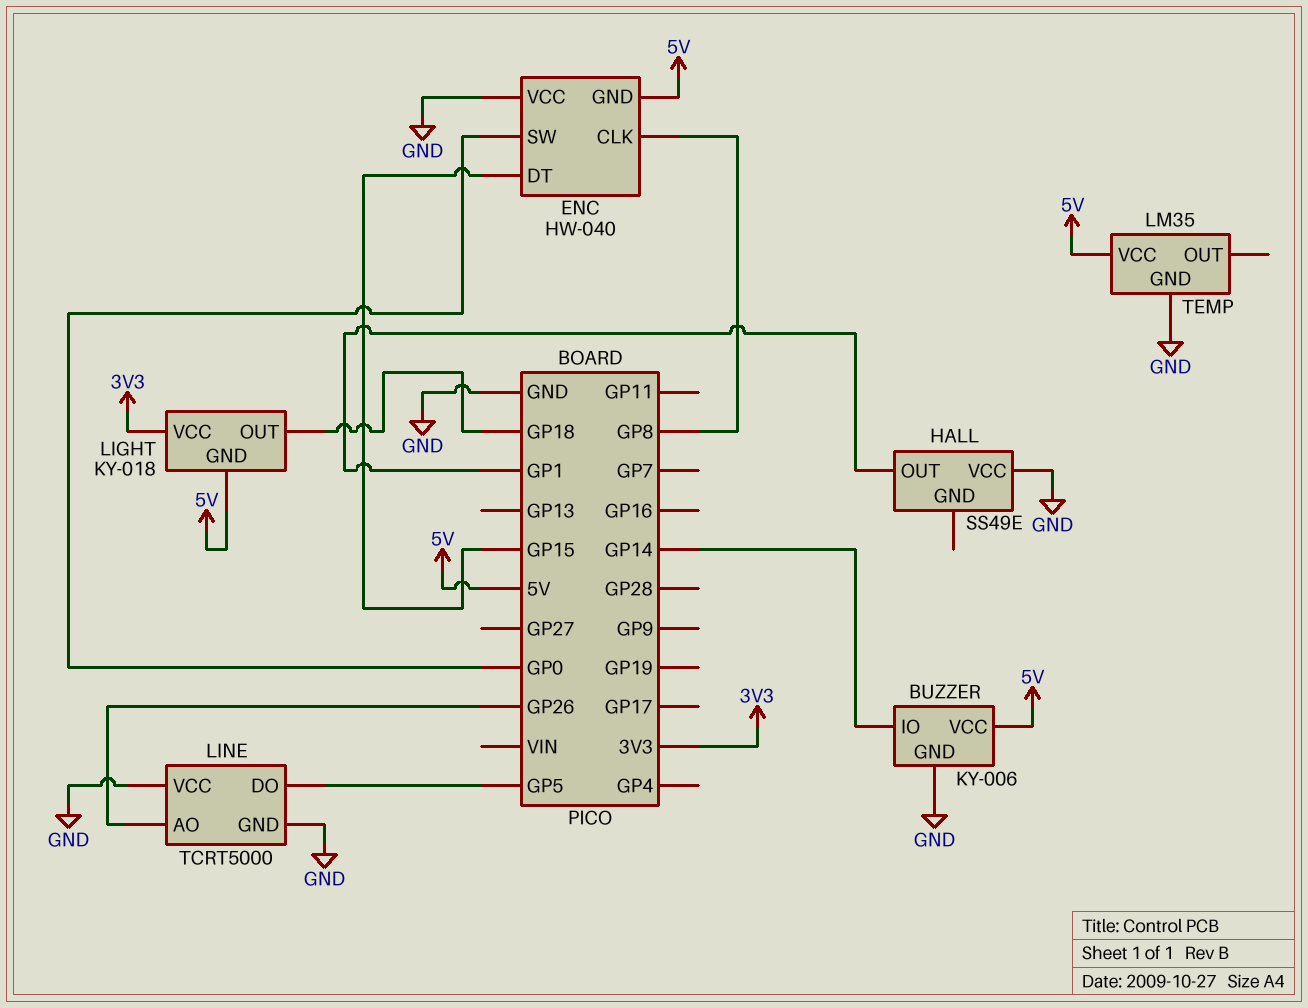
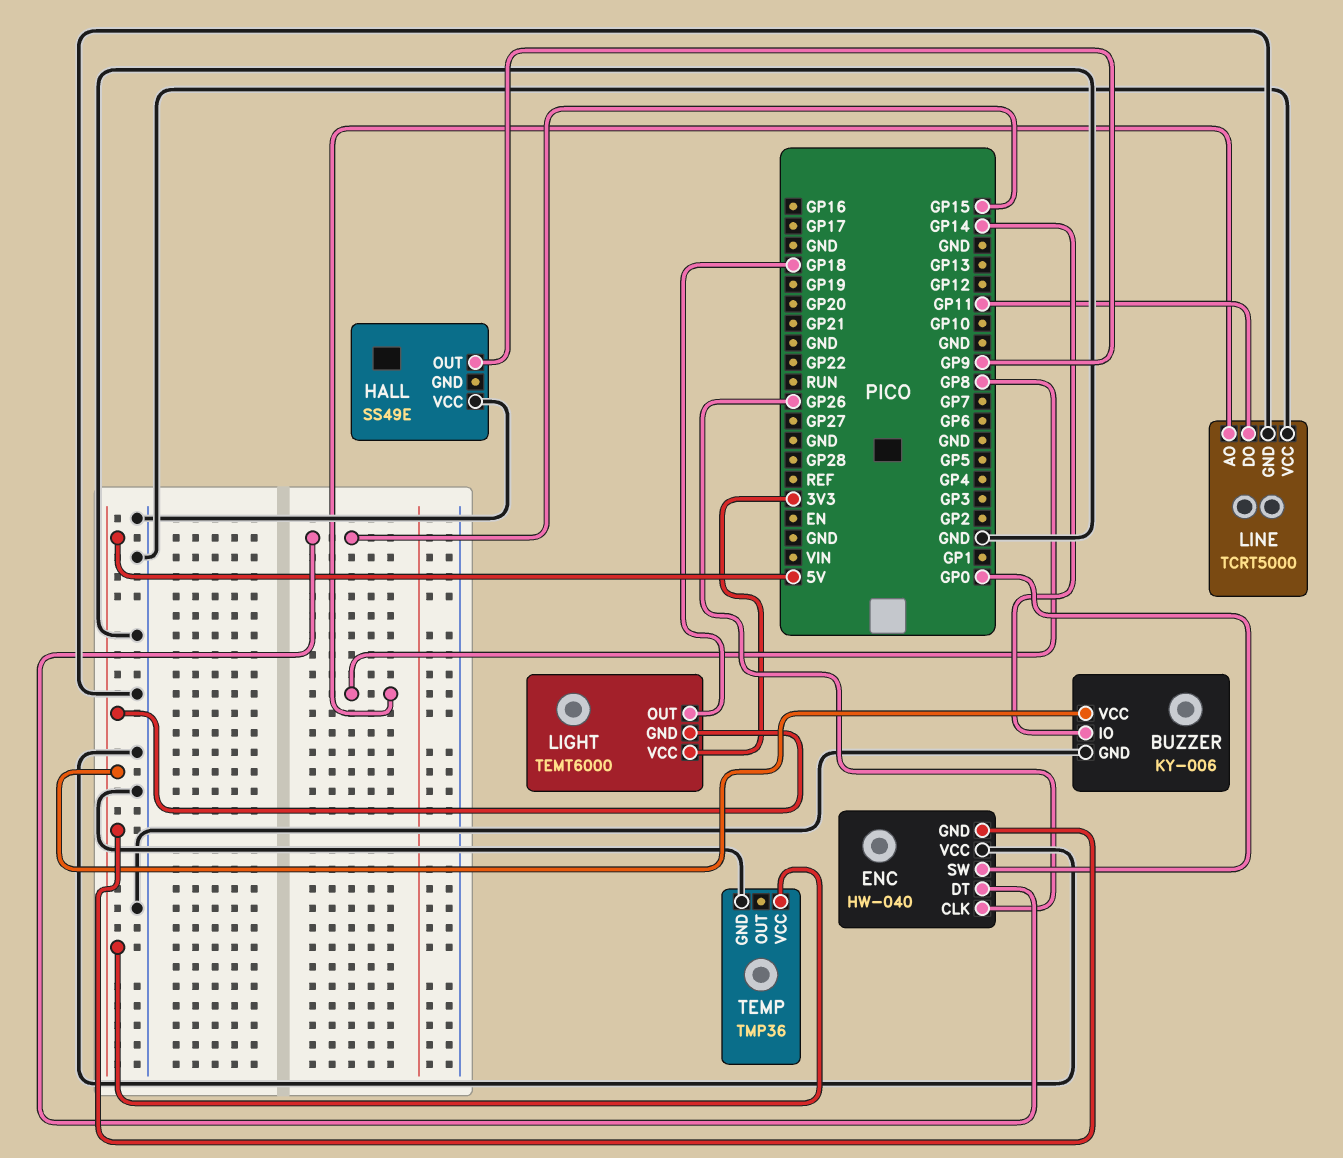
ENC pin CLK: GP8 -> GP26
HALL pin OUT: GP1 -> GP9
LIGHT: KY-018 -> TEMT6000
LINE pin AO: GP26 -> GP8
LINE pin DO: GP5 -> GP11
TEMP: LM35 -> TMP36

